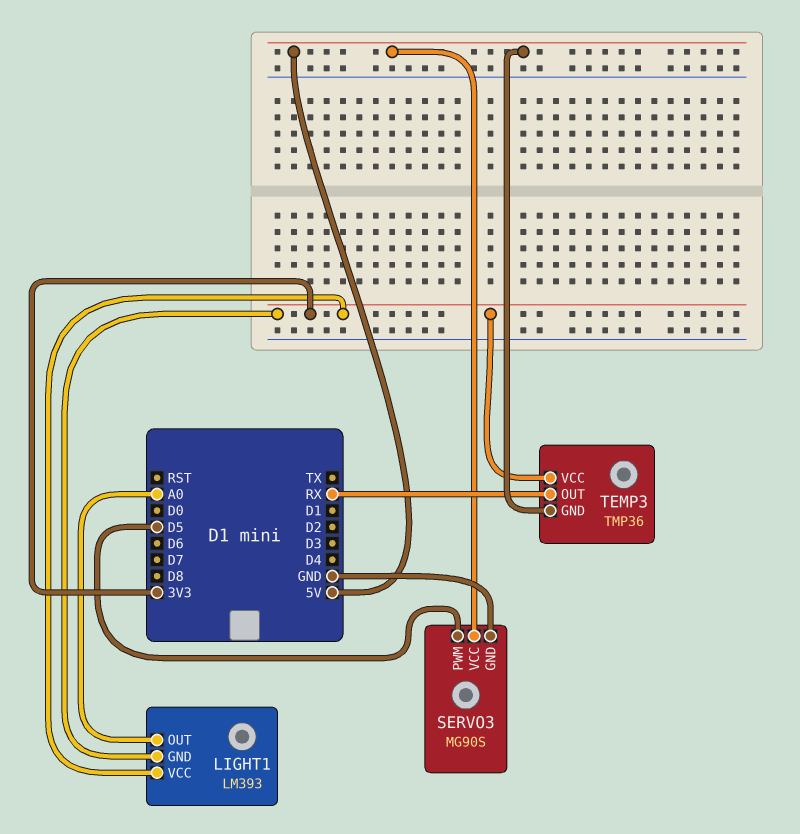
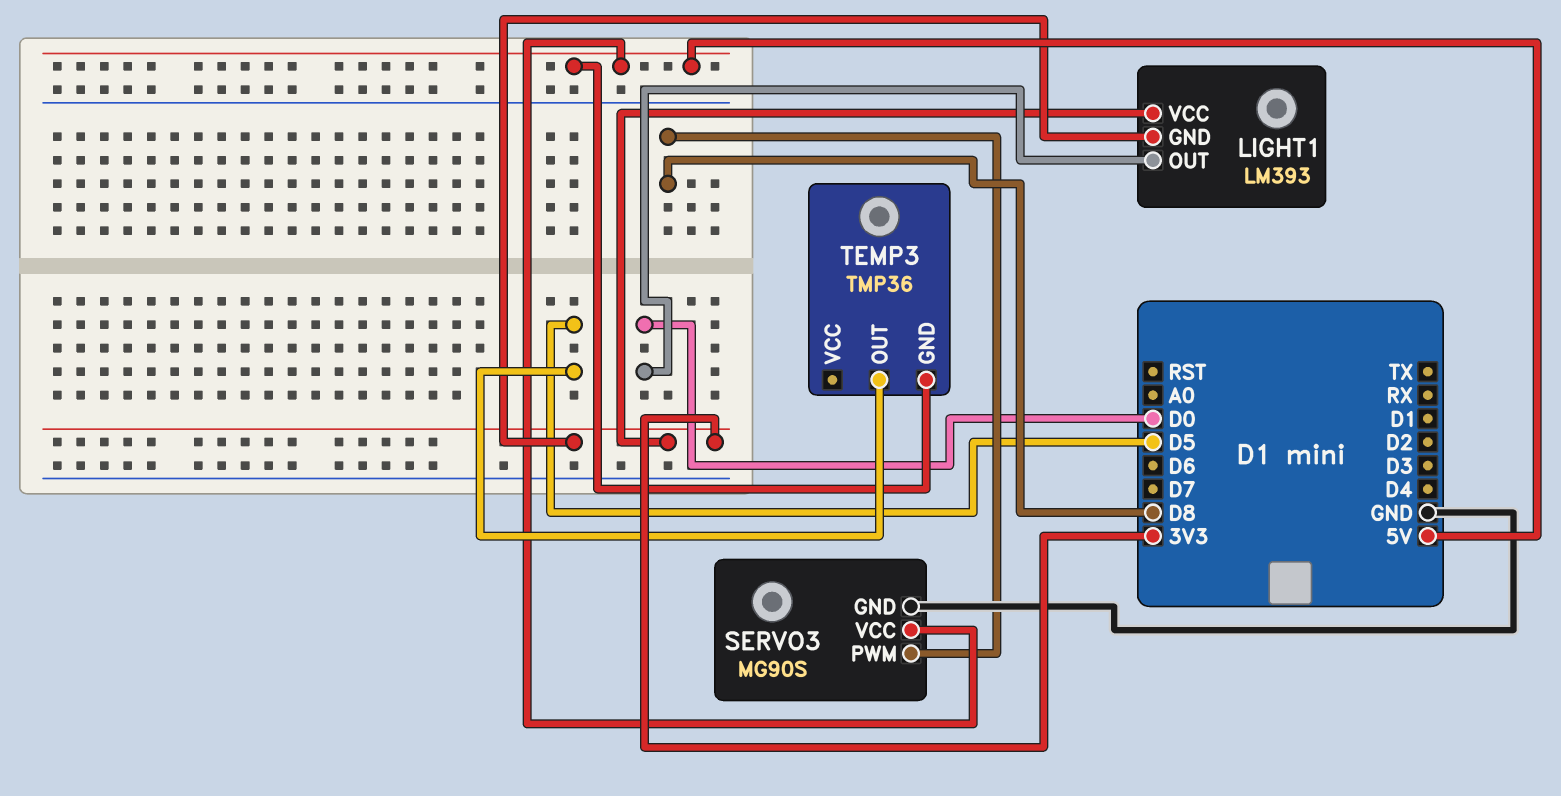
LIGHT1 pin OUT: A0 -> D0
SERVO3 pin PWM: D5 -> D8
TEMP3 pin OUT: RX -> D5
TEMP3 pin VCC: 3V3 -> none

